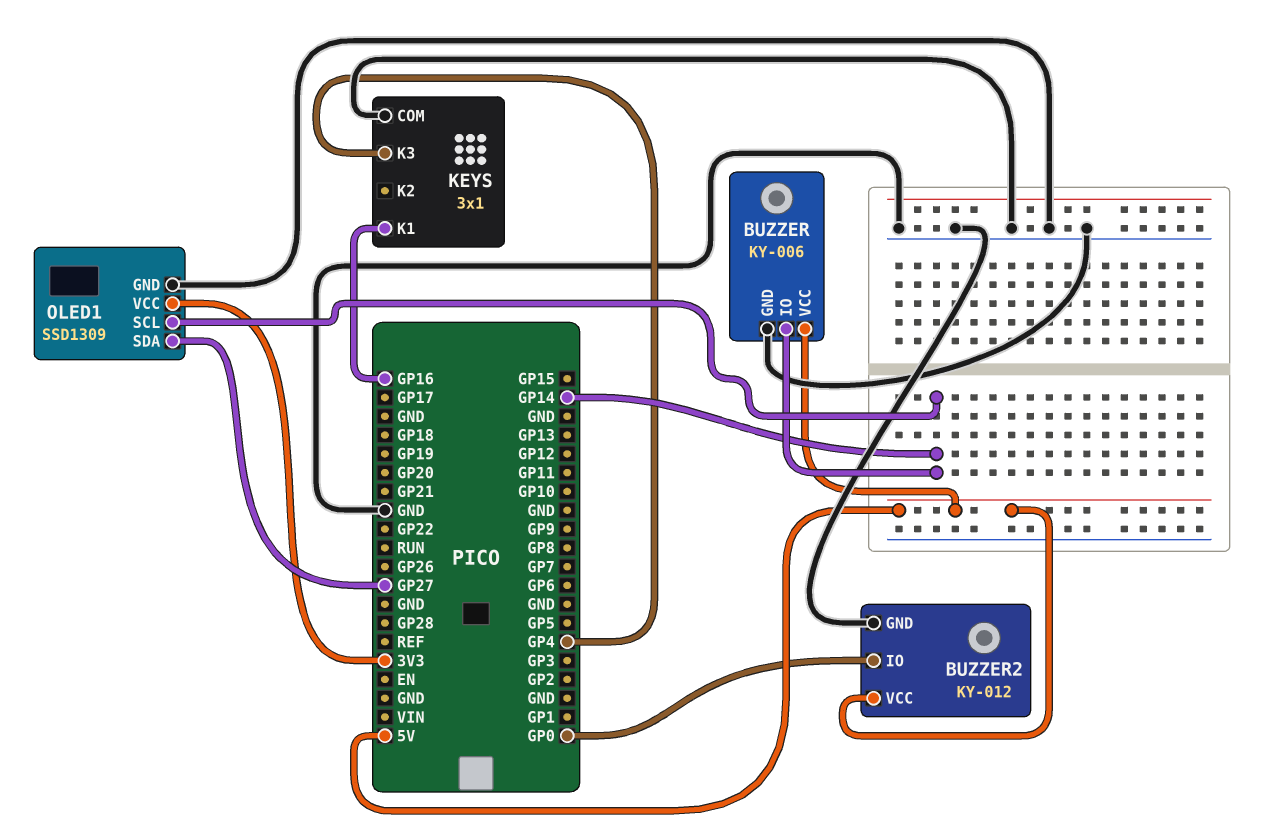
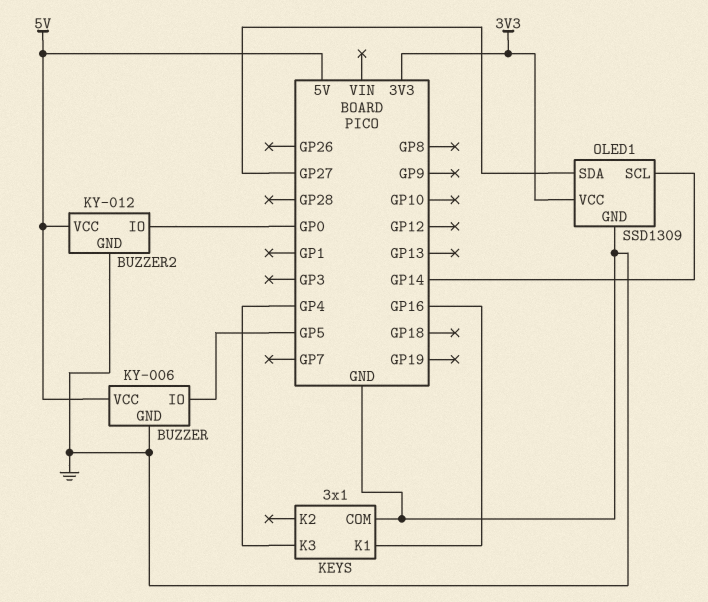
BUZZER pin IO: GP14 -> GP5

